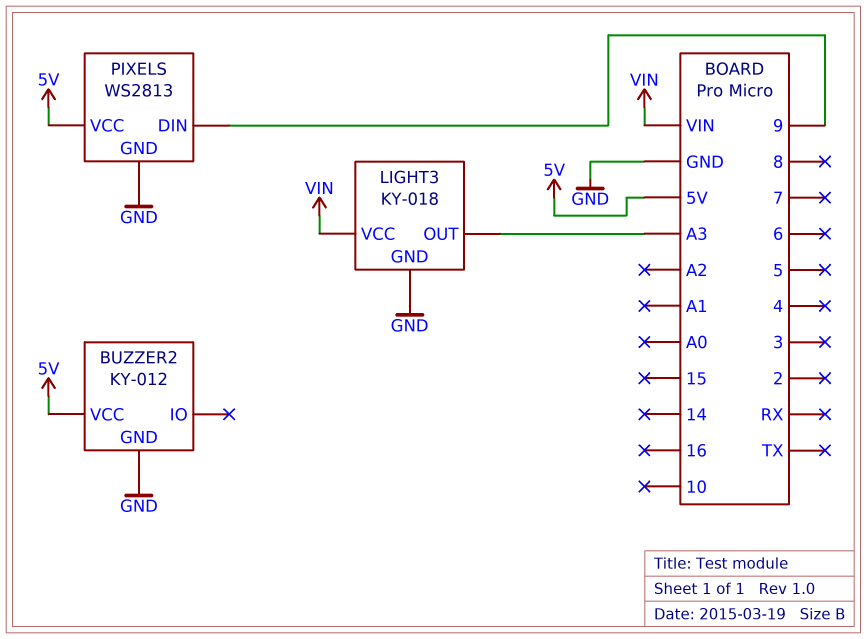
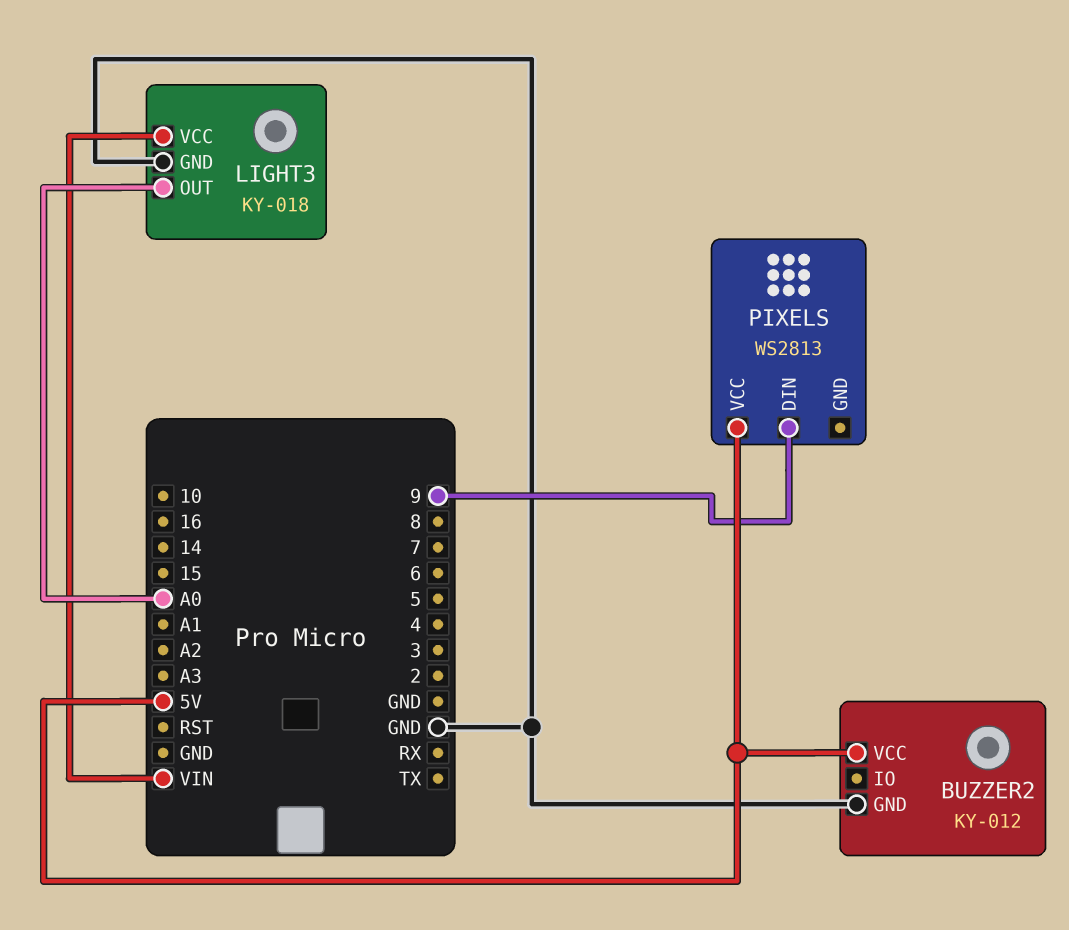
LIGHT3 pin OUT: A3 -> A0
PIXELS pin GND: GND -> none

